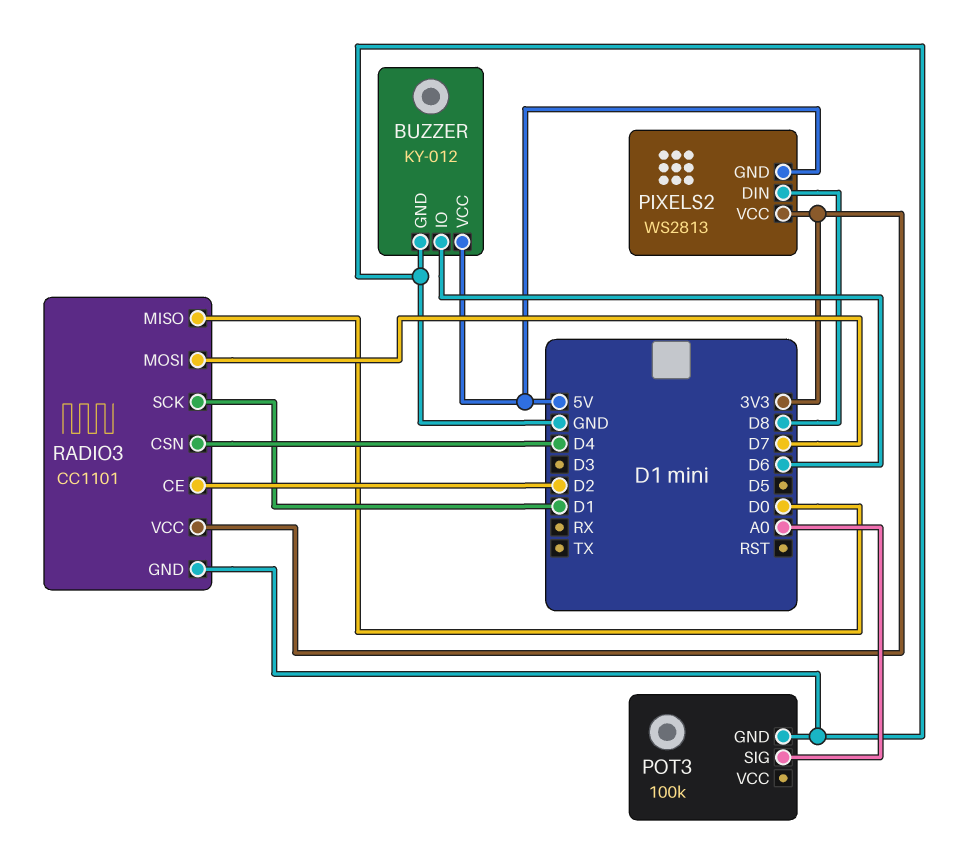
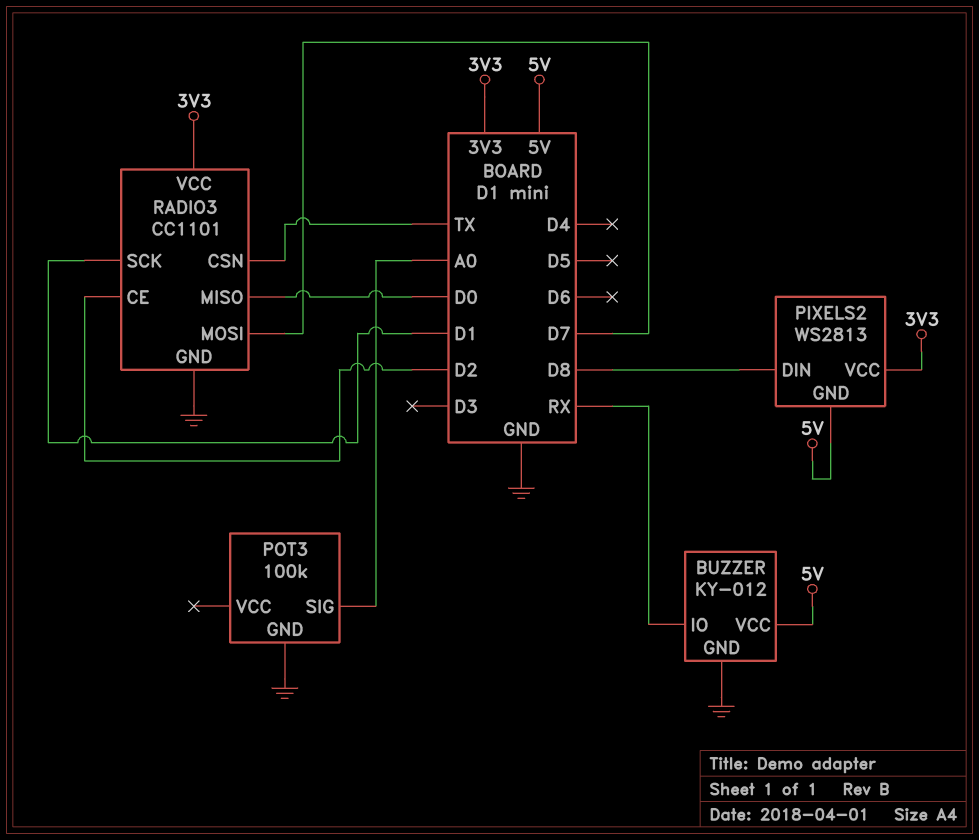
BUZZER pin IO: D6 -> RX
RADIO3 pin CSN: D4 -> TX

